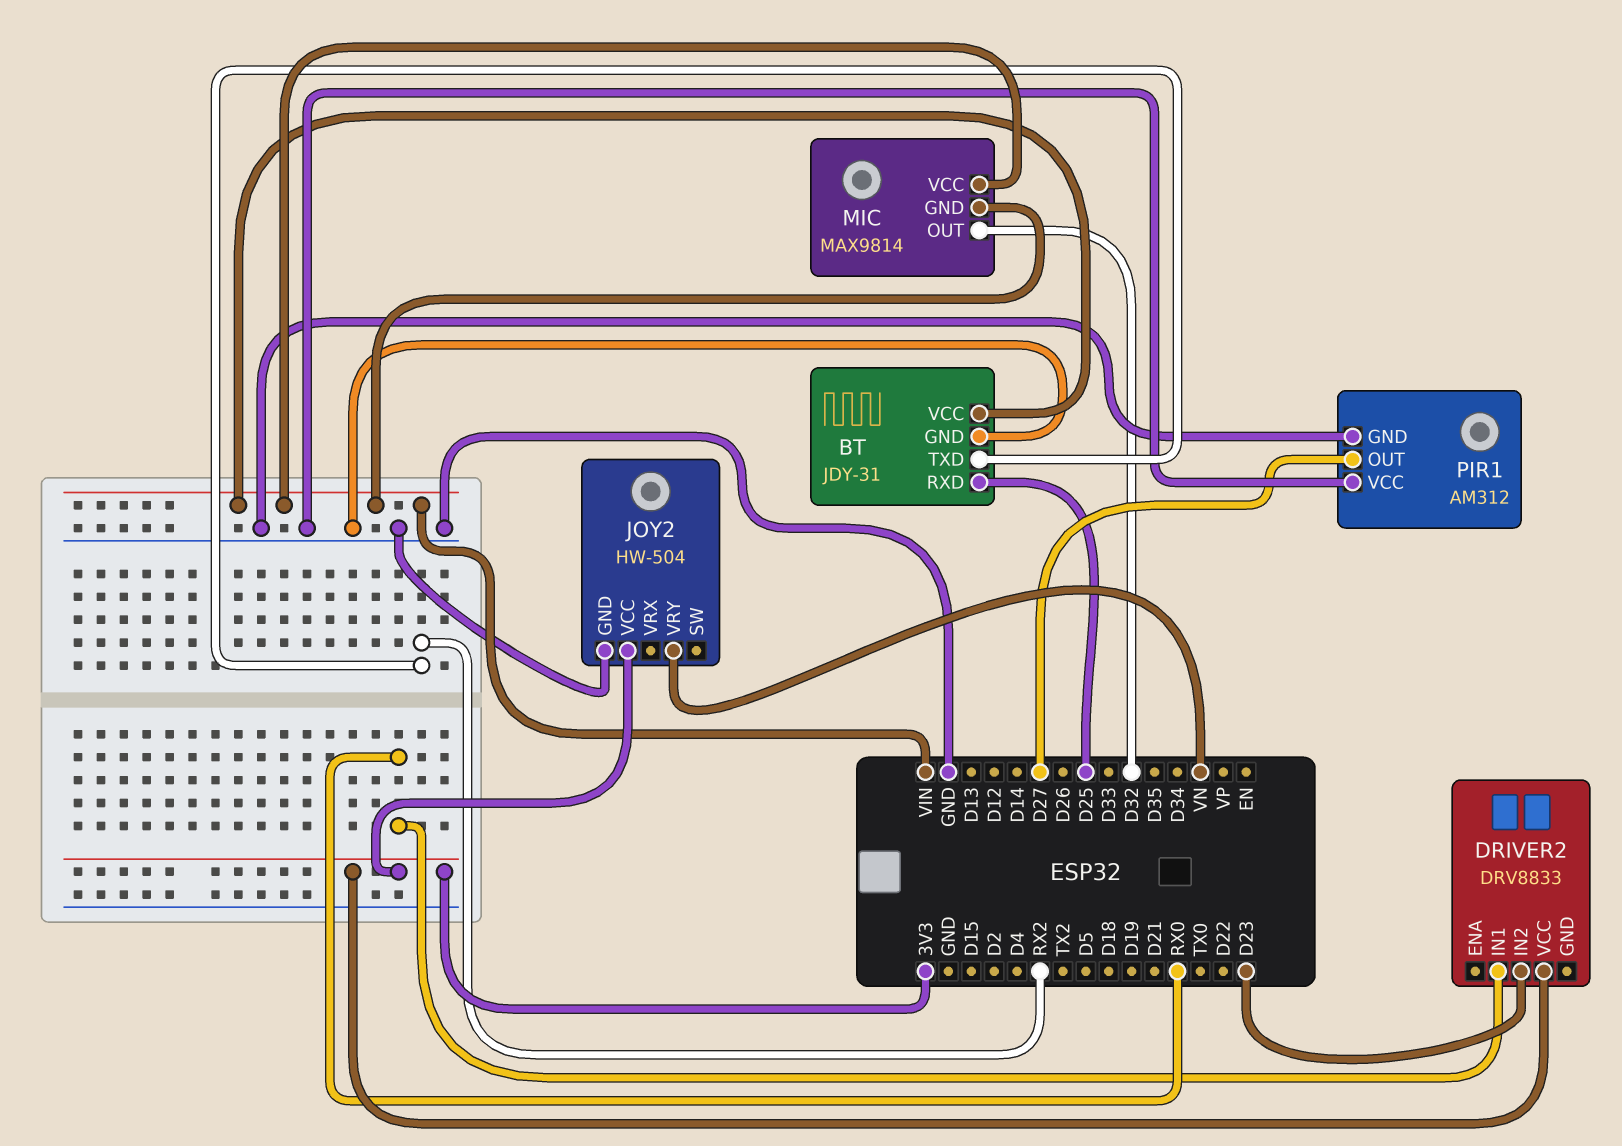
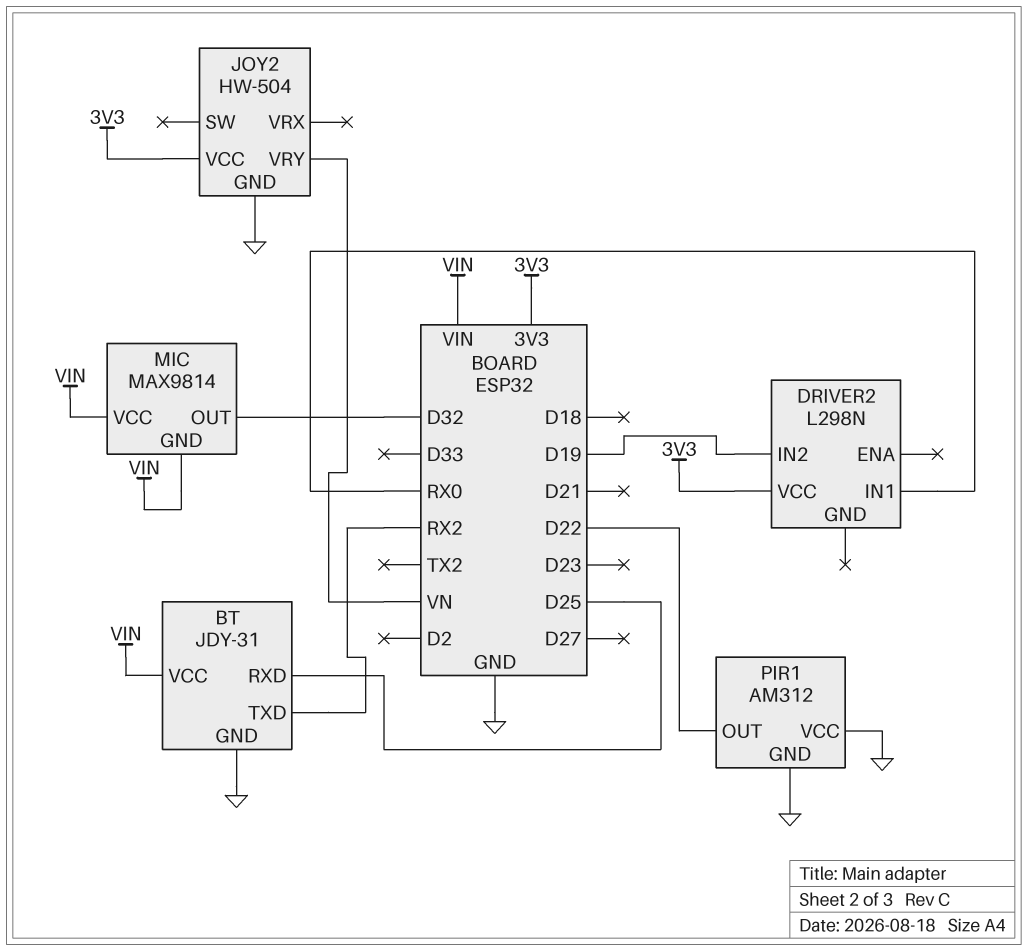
DRIVER2: DRV8833 -> L298N
DRIVER2 pin IN2: D23 -> D19
PIR1 pin OUT: D27 -> D22

